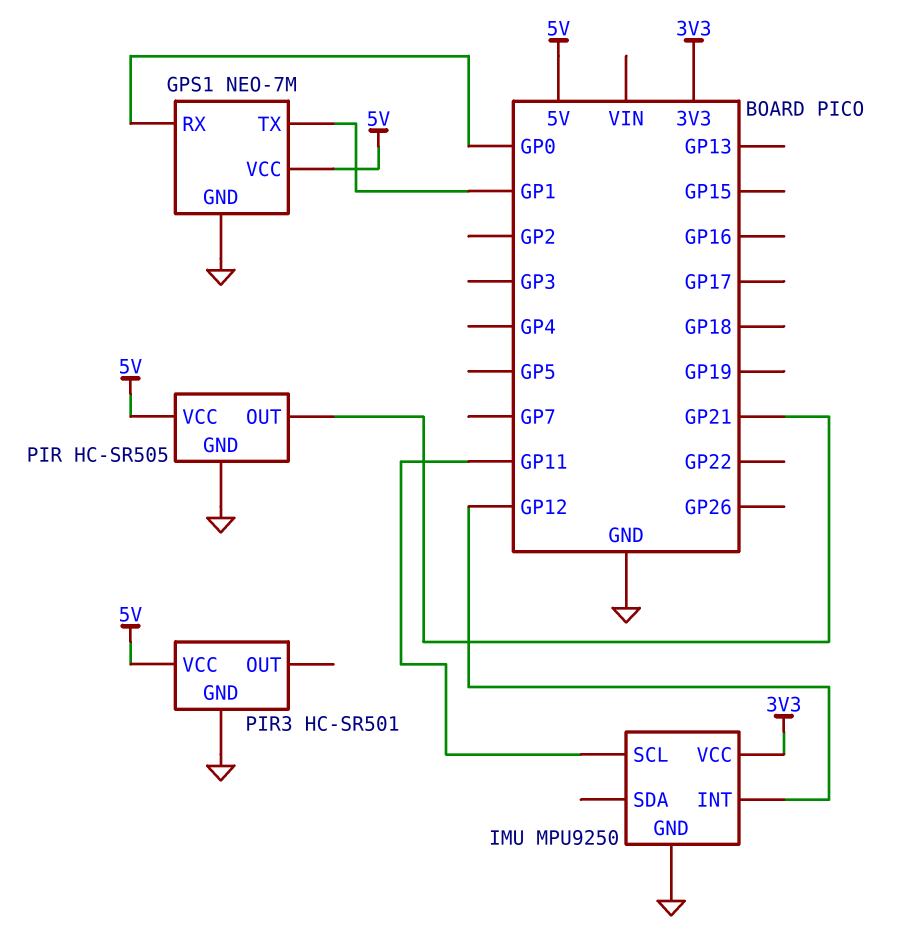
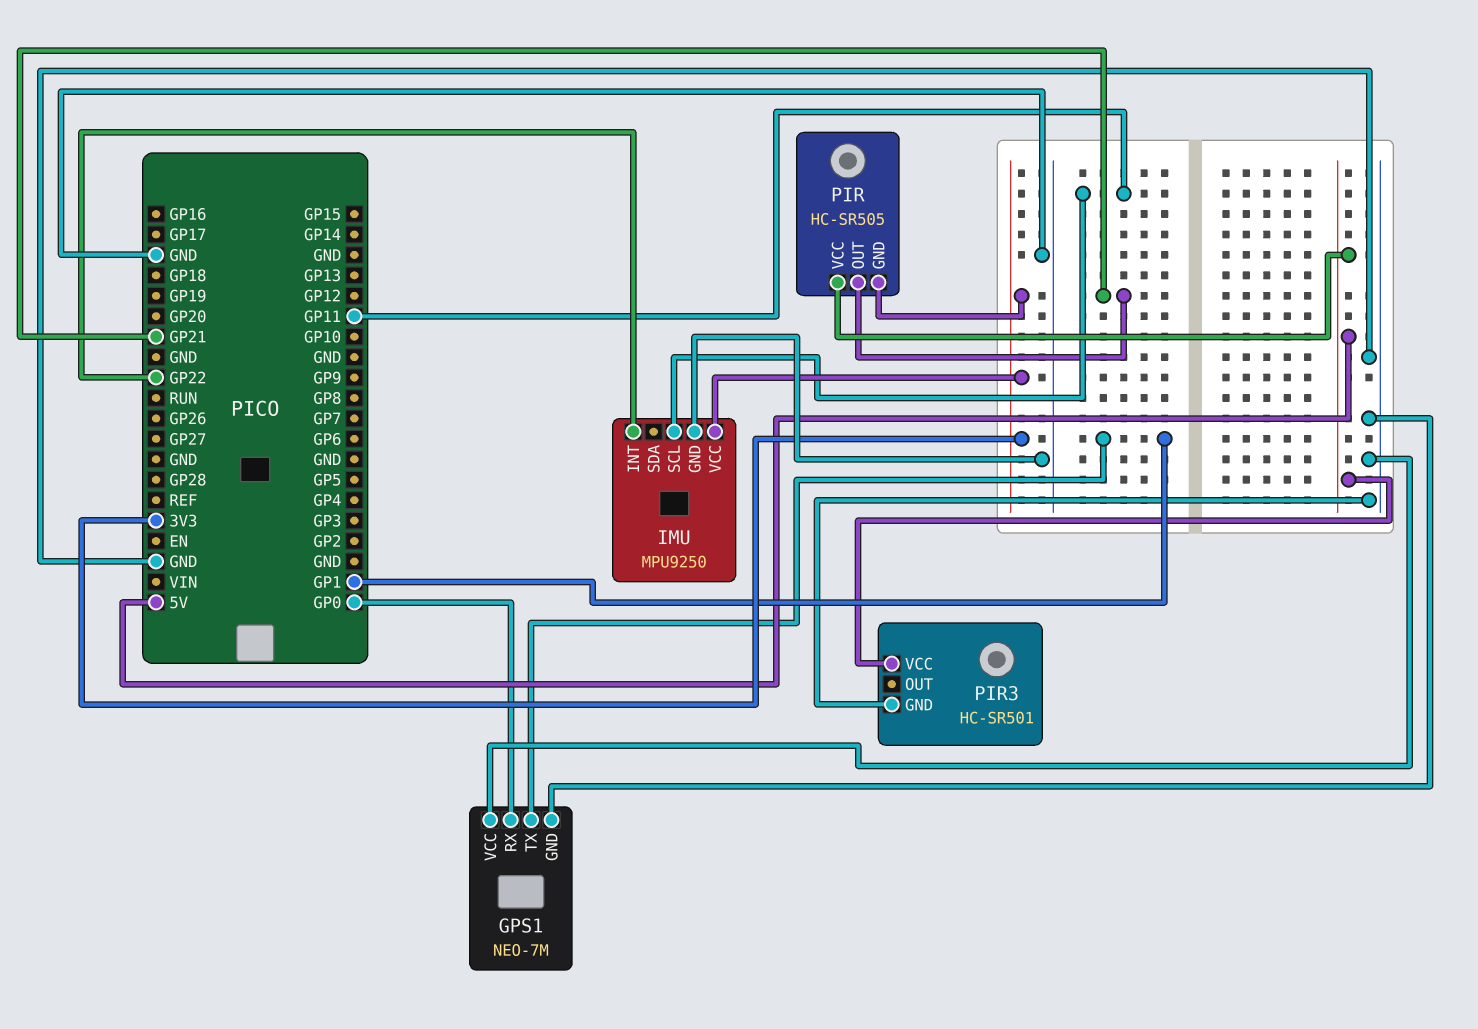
GPS1 pin VCC: 5V -> GND
IMU pin INT: GP12 -> GP22
PIR pin GND: GND -> 3V3

